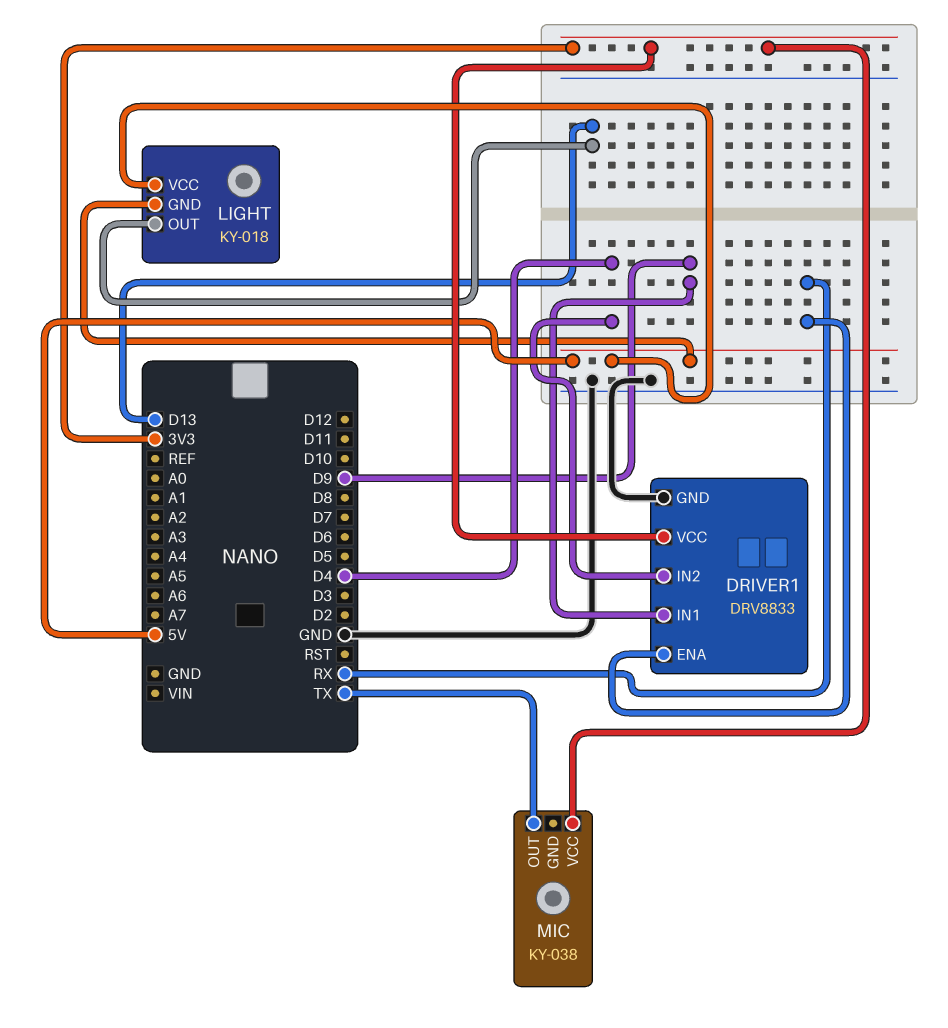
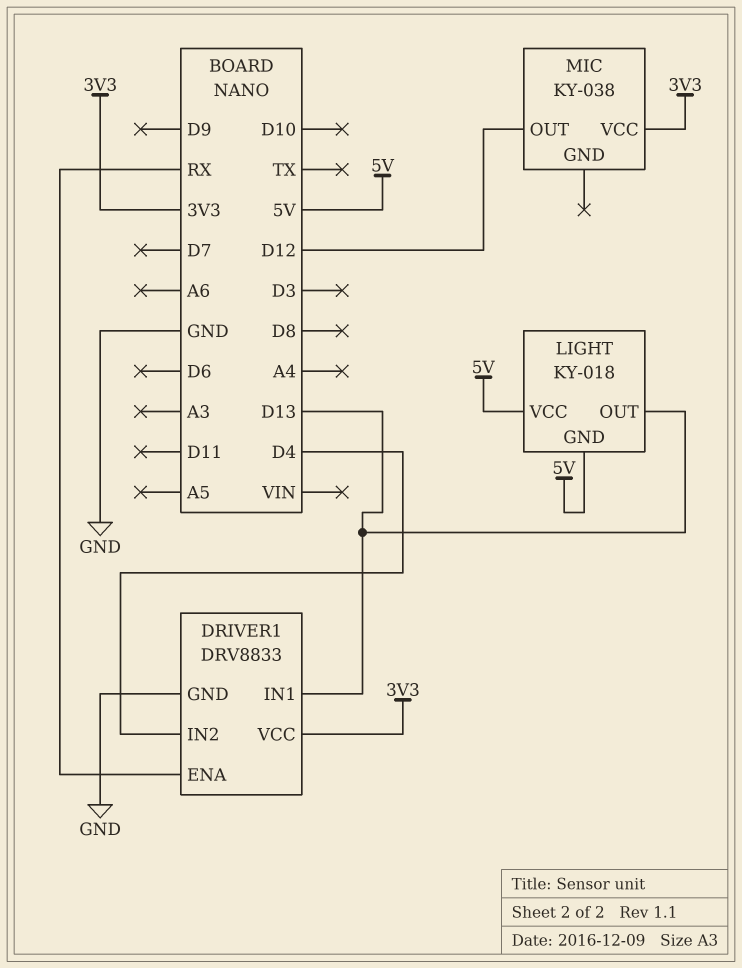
DRIVER1 pin IN1: D9 -> D13
MIC pin OUT: TX -> D12

